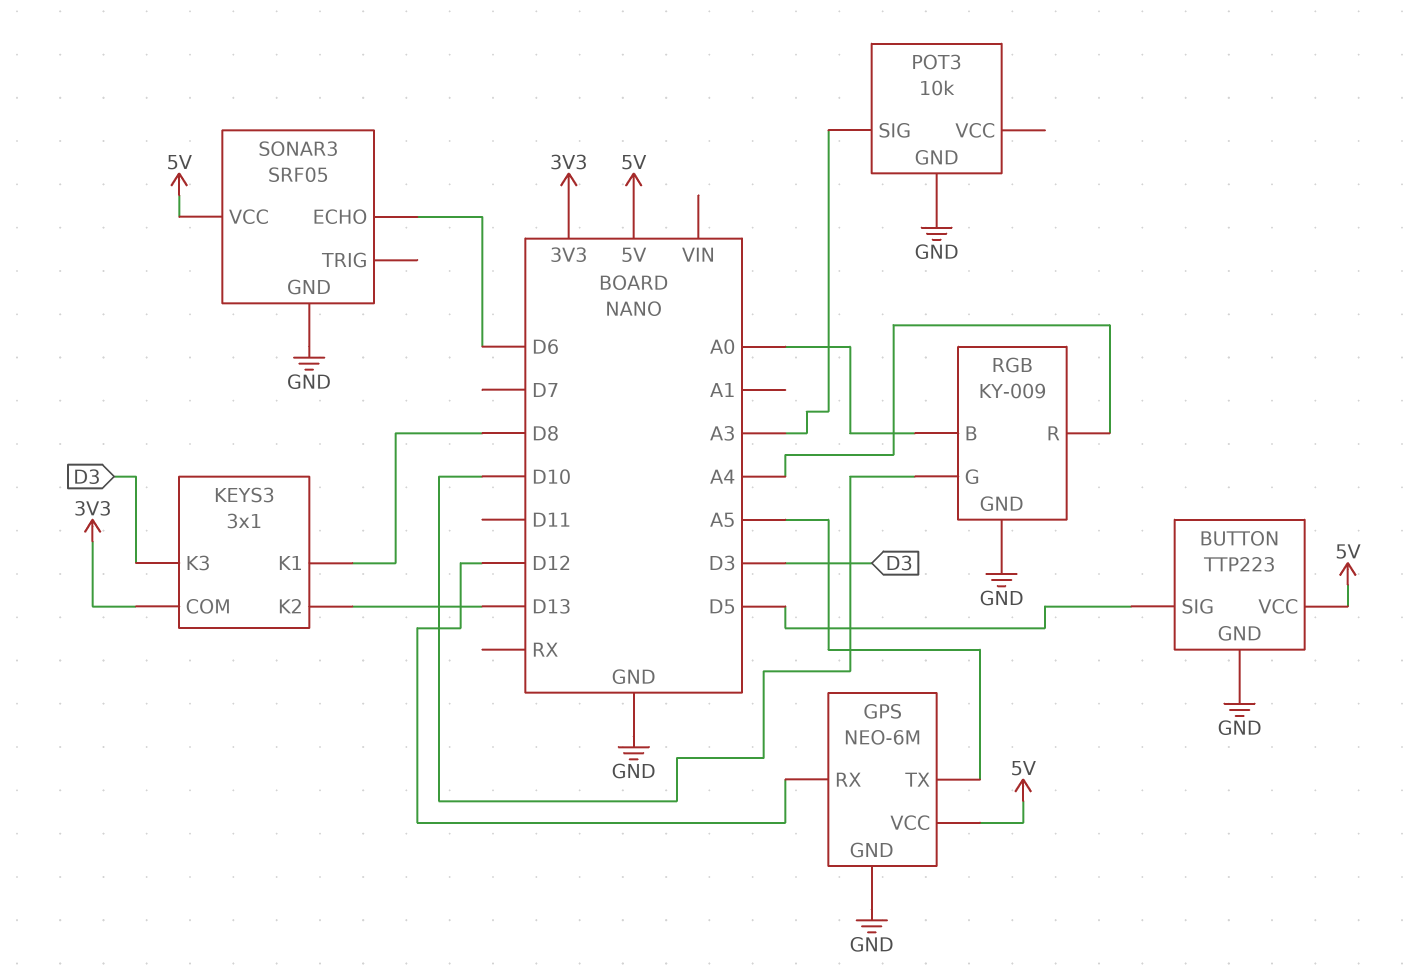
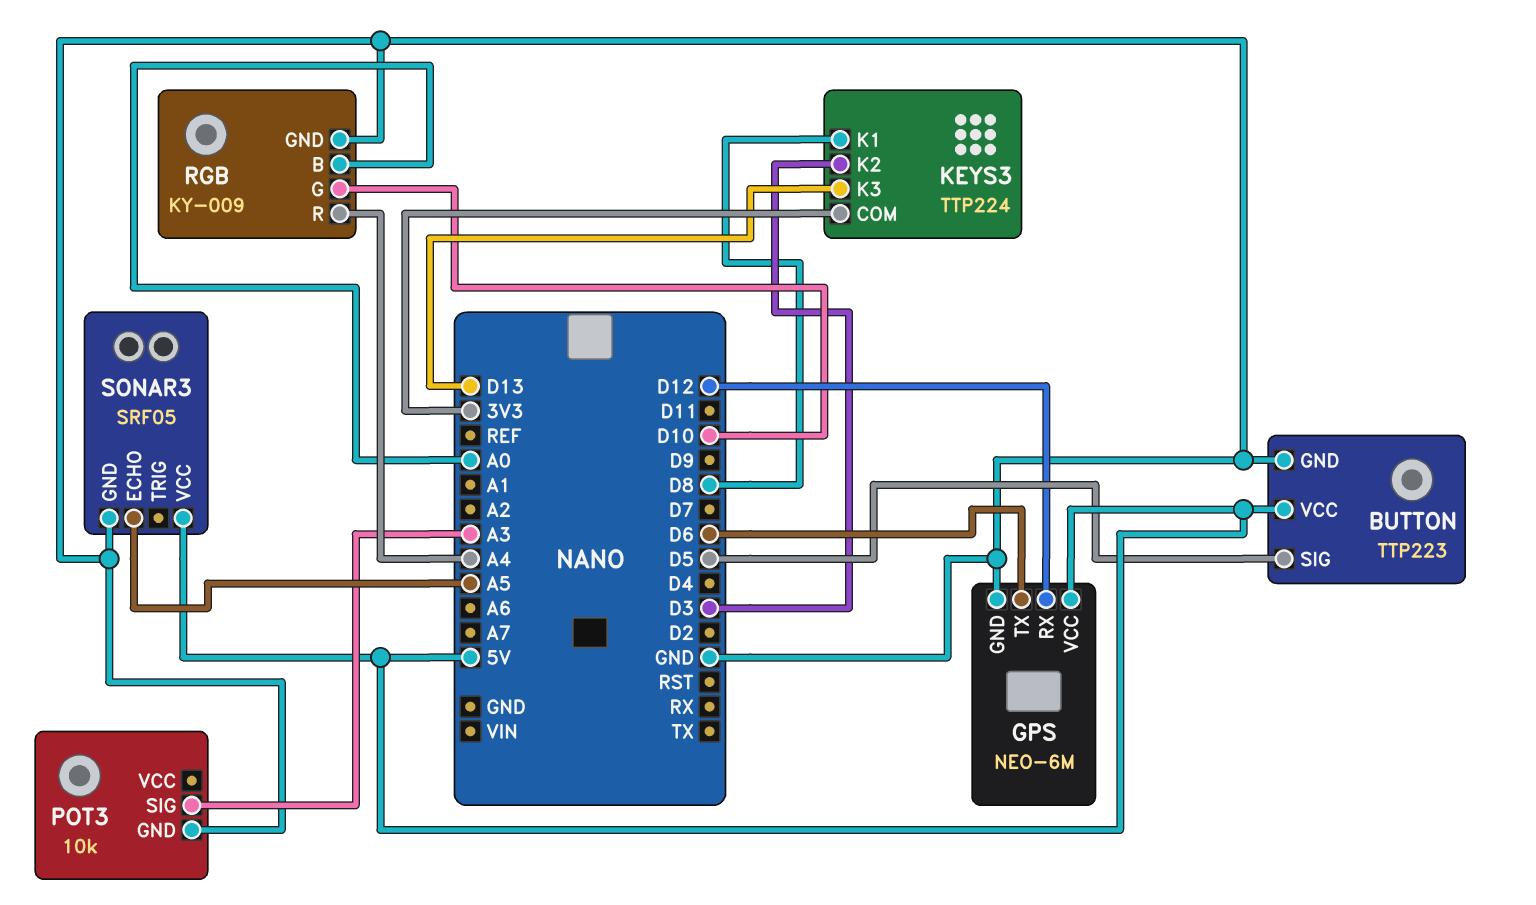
GPS pin TX: A5 -> D6
KEYS3: 3x1 -> TTP224
KEYS3 pin K2: D13 -> D3
KEYS3 pin K3: D3 -> D13
SONAR3 pin ECHO: D6 -> A5

